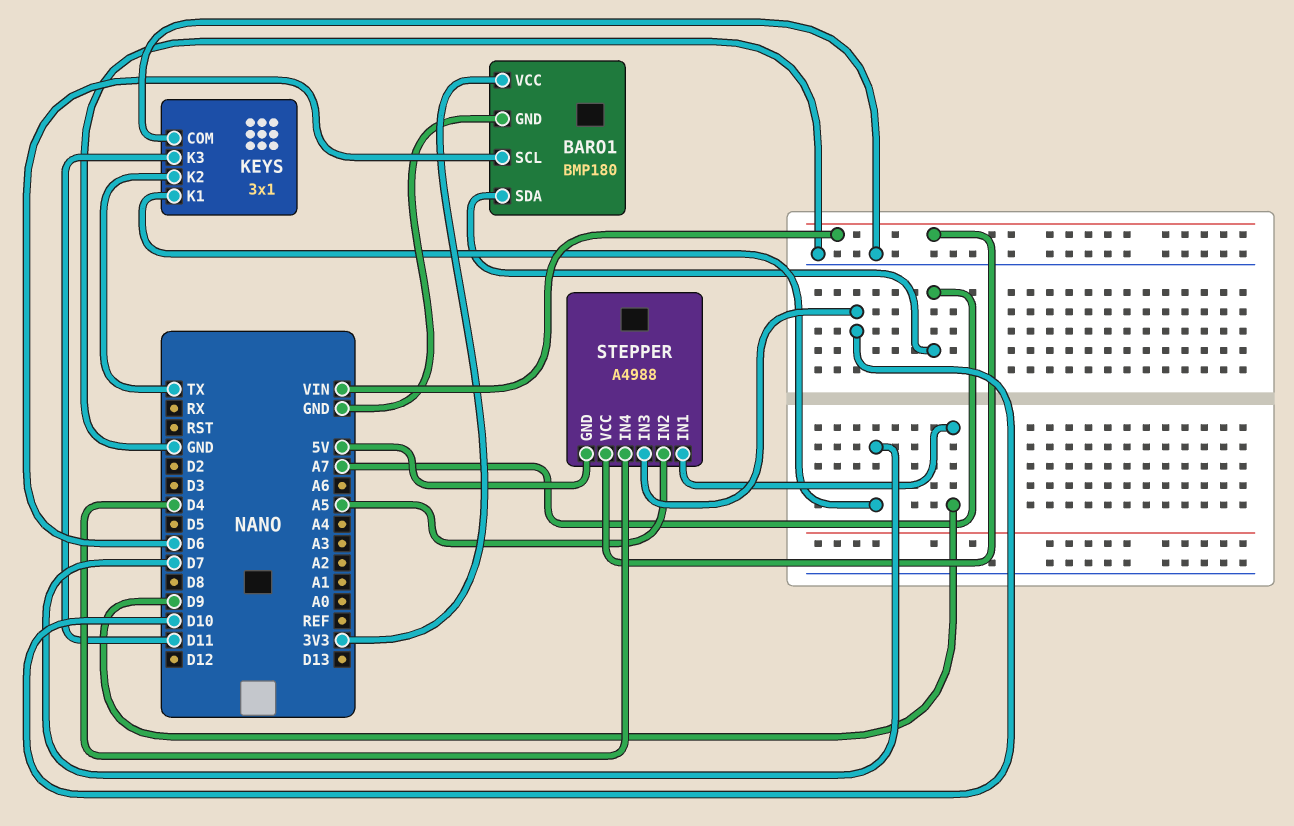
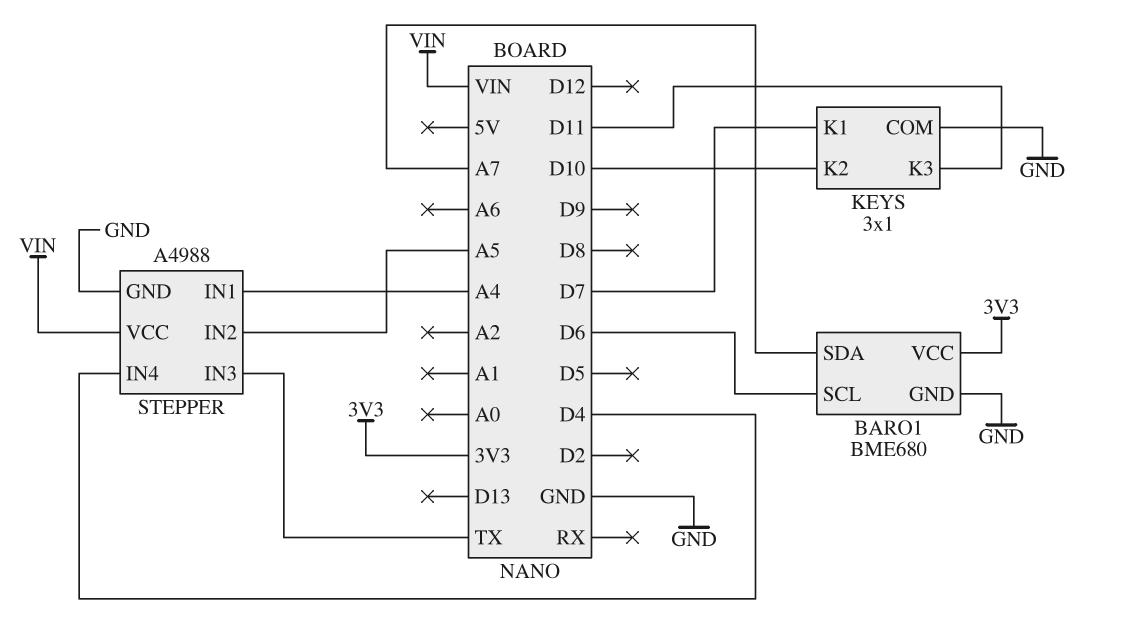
BARO1: BMP180 -> BME680
KEYS pin K2: TX -> D10
STEPPER pin GND: 5V -> GND
STEPPER pin IN1: D9 -> A4
STEPPER pin IN3: D10 -> TX

